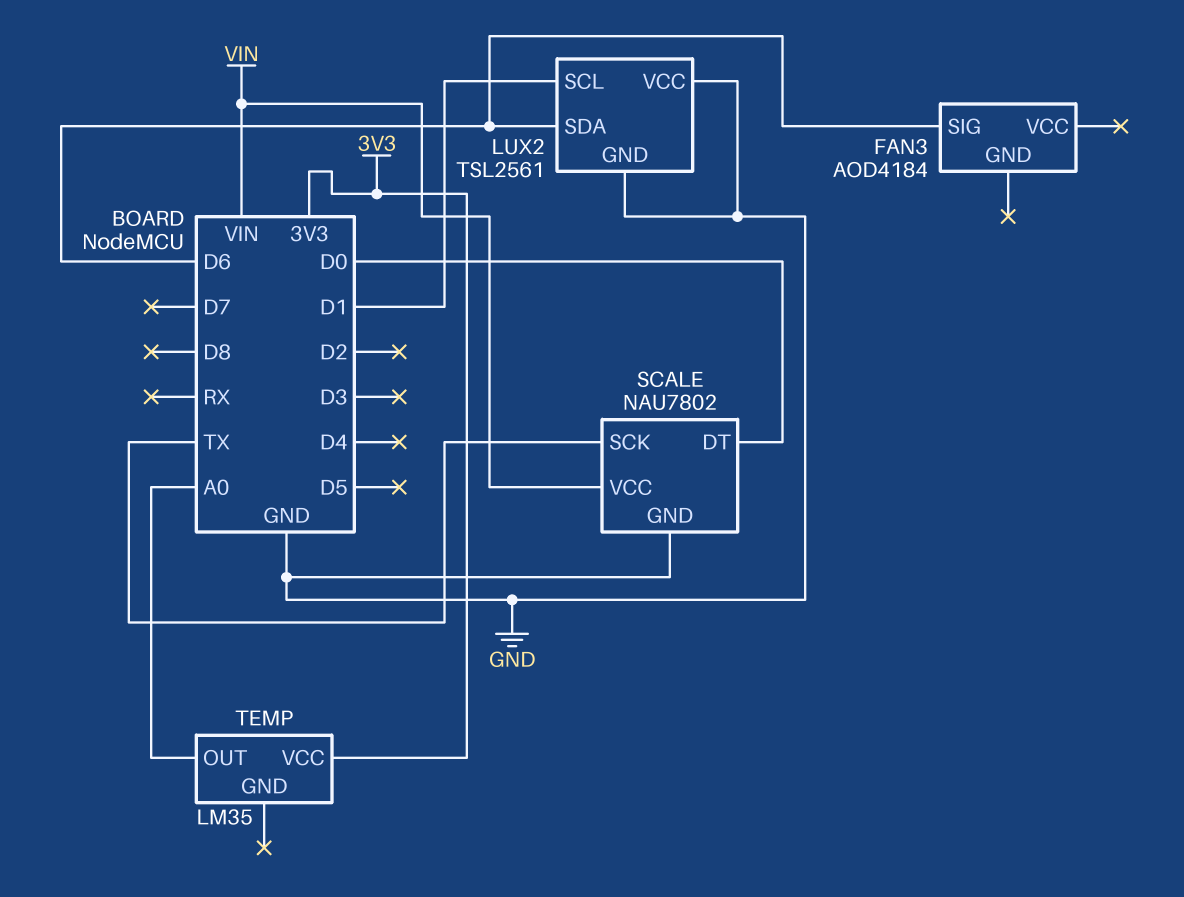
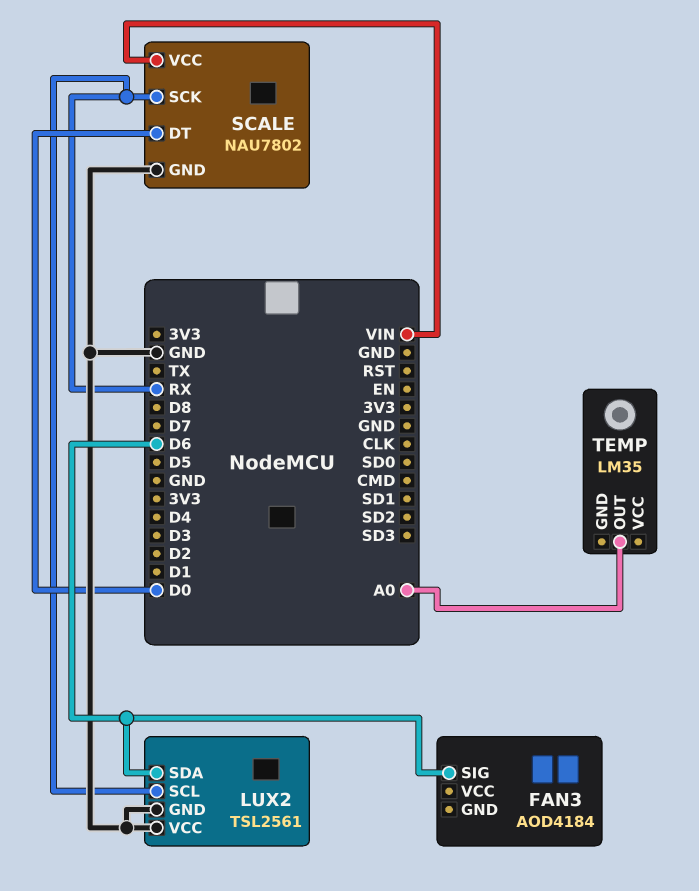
LUX2 pin SCL: D1 -> RX
SCALE pin SCK: TX -> RX
TEMP pin VCC: 3V3 -> none

